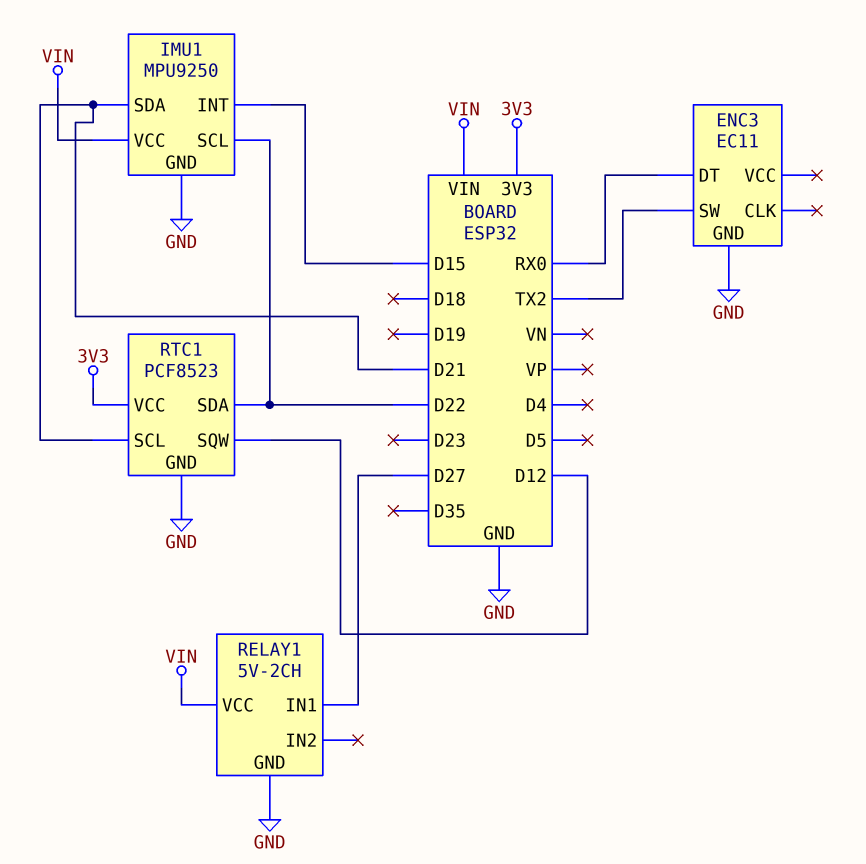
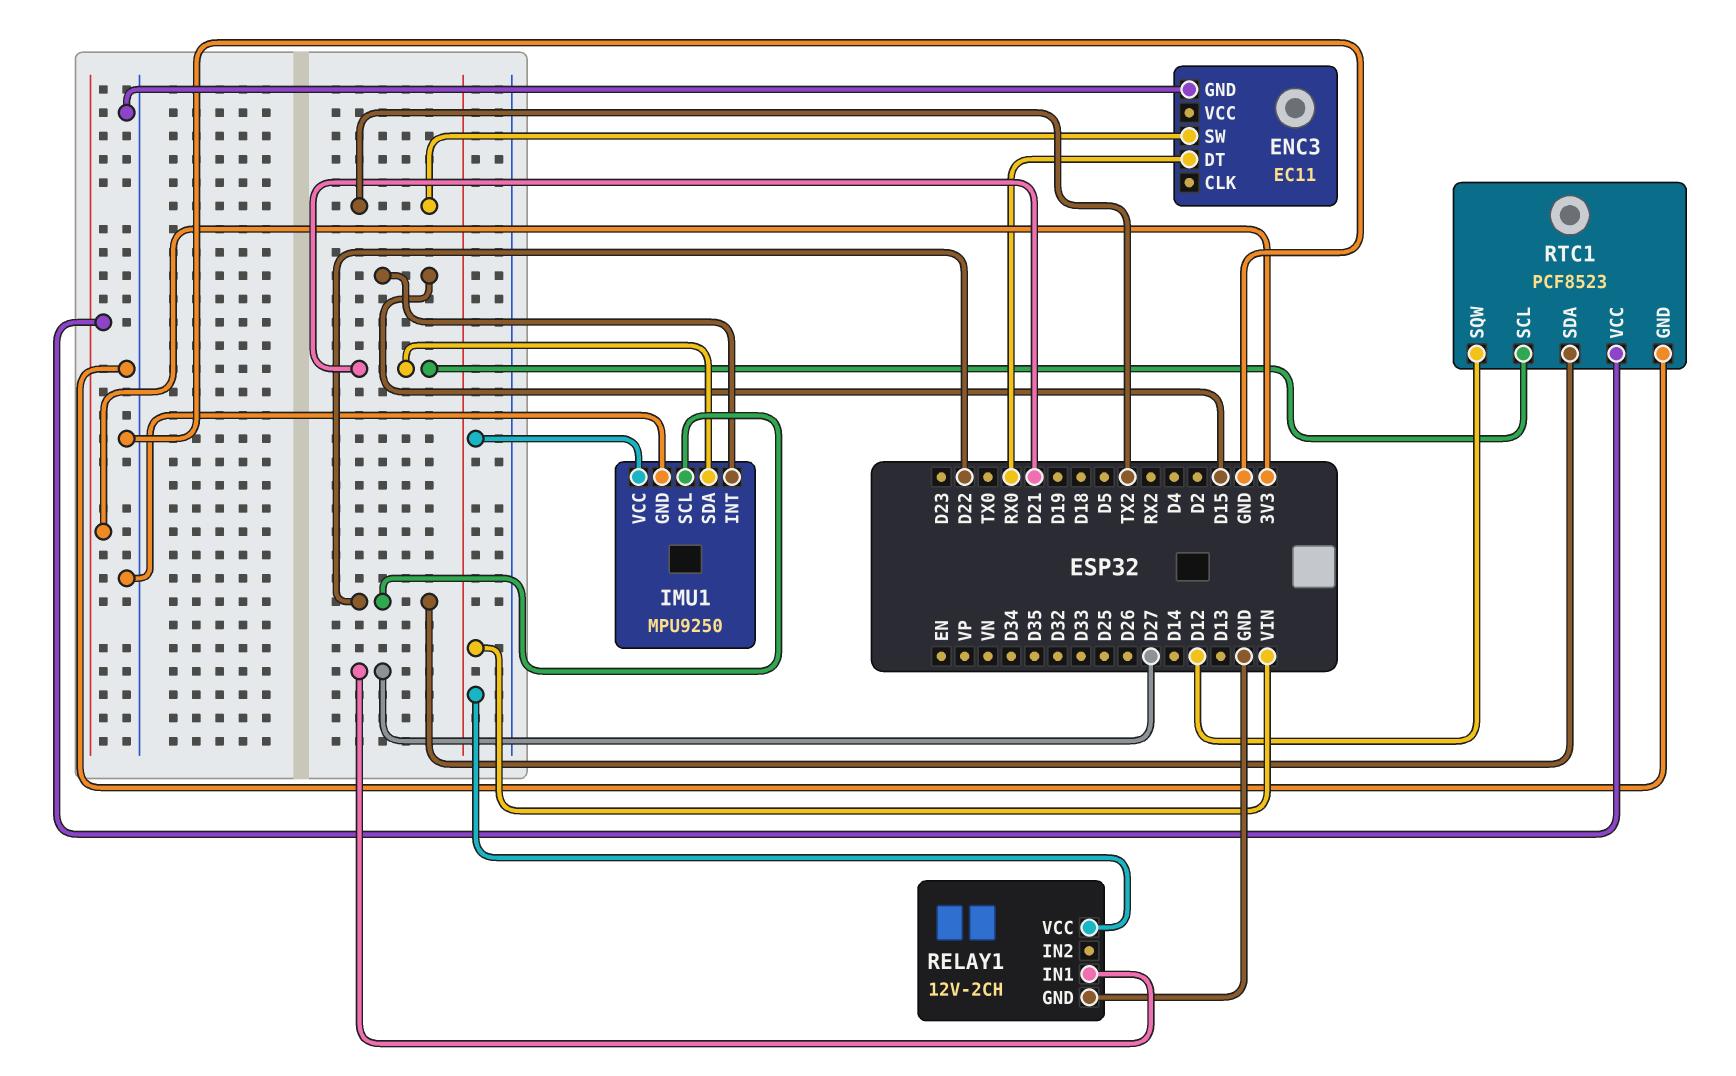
RELAY1: 5V-2CH -> 12V-2CH

